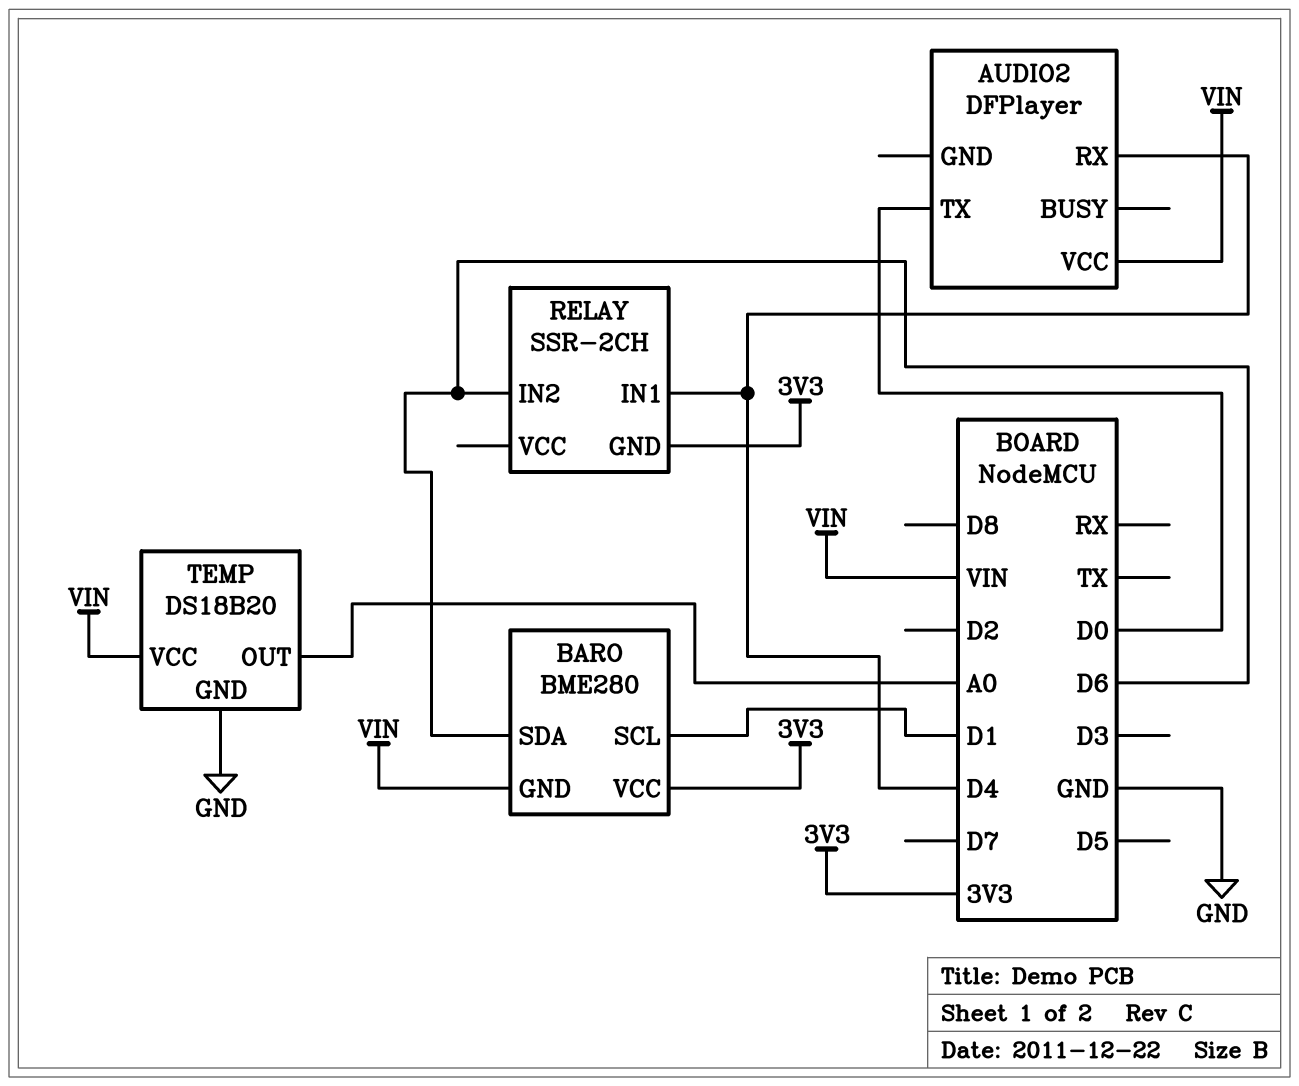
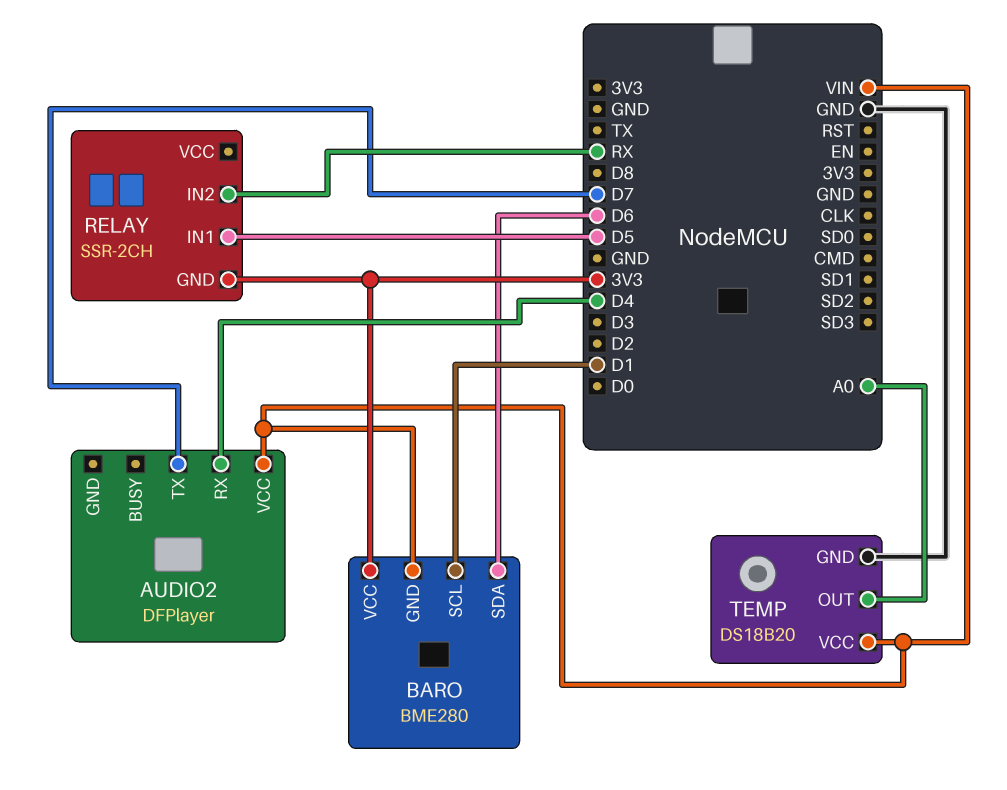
AUDIO2 pin TX: D0 -> D7
RELAY pin IN1: D4 -> D5
RELAY pin IN2: D6 -> RX

